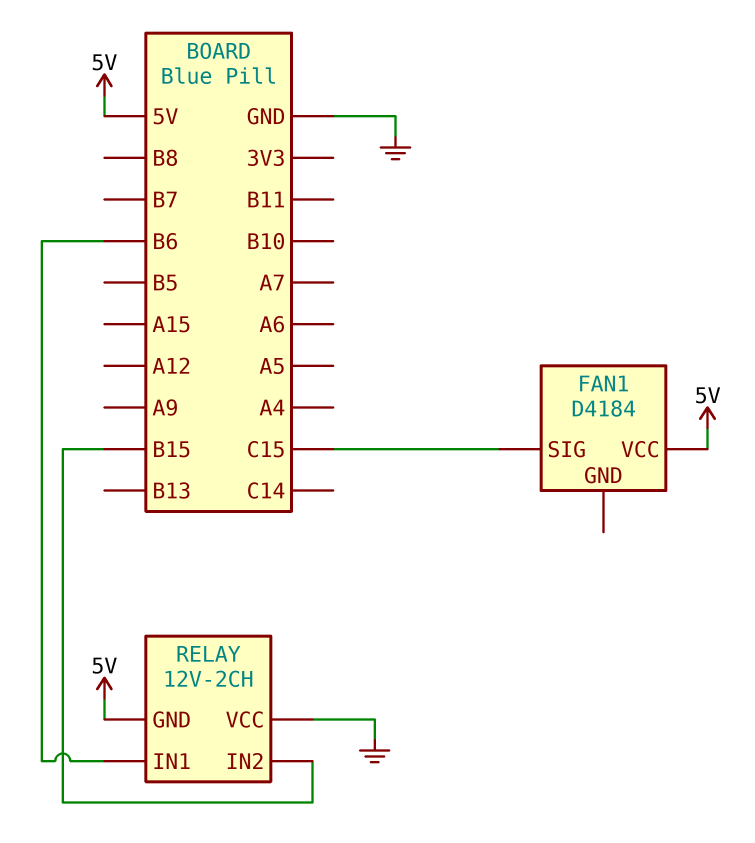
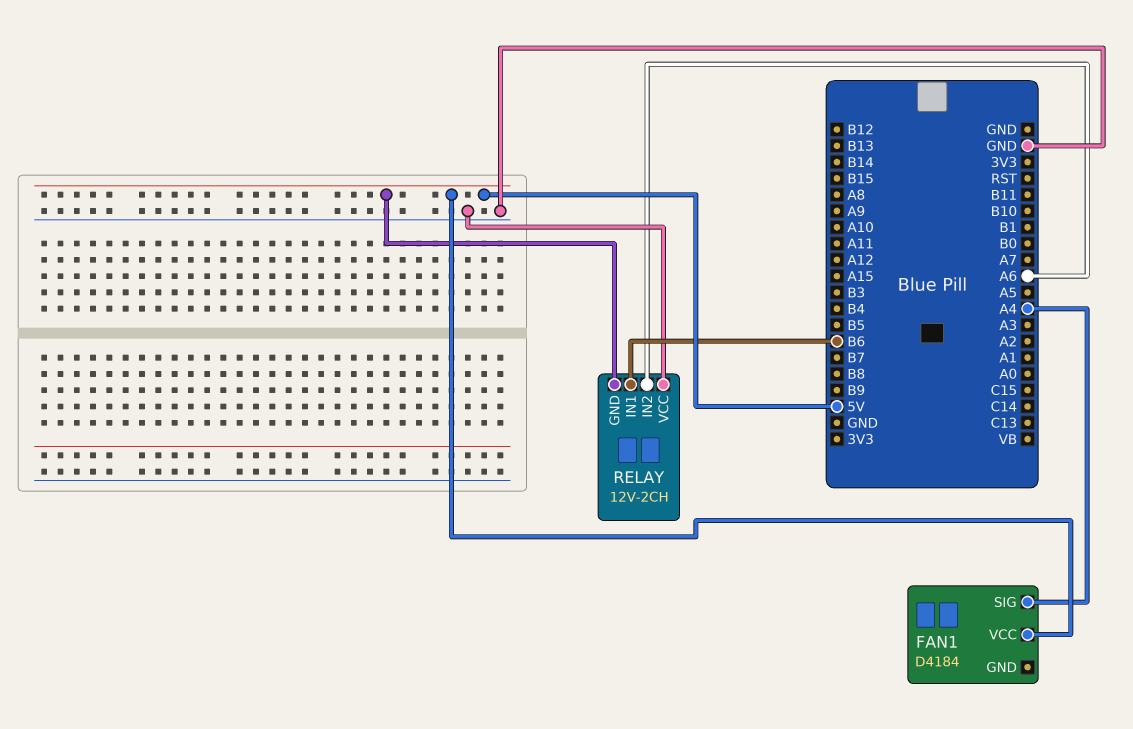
FAN1 pin SIG: C15 -> A4
RELAY pin IN2: B15 -> A6

